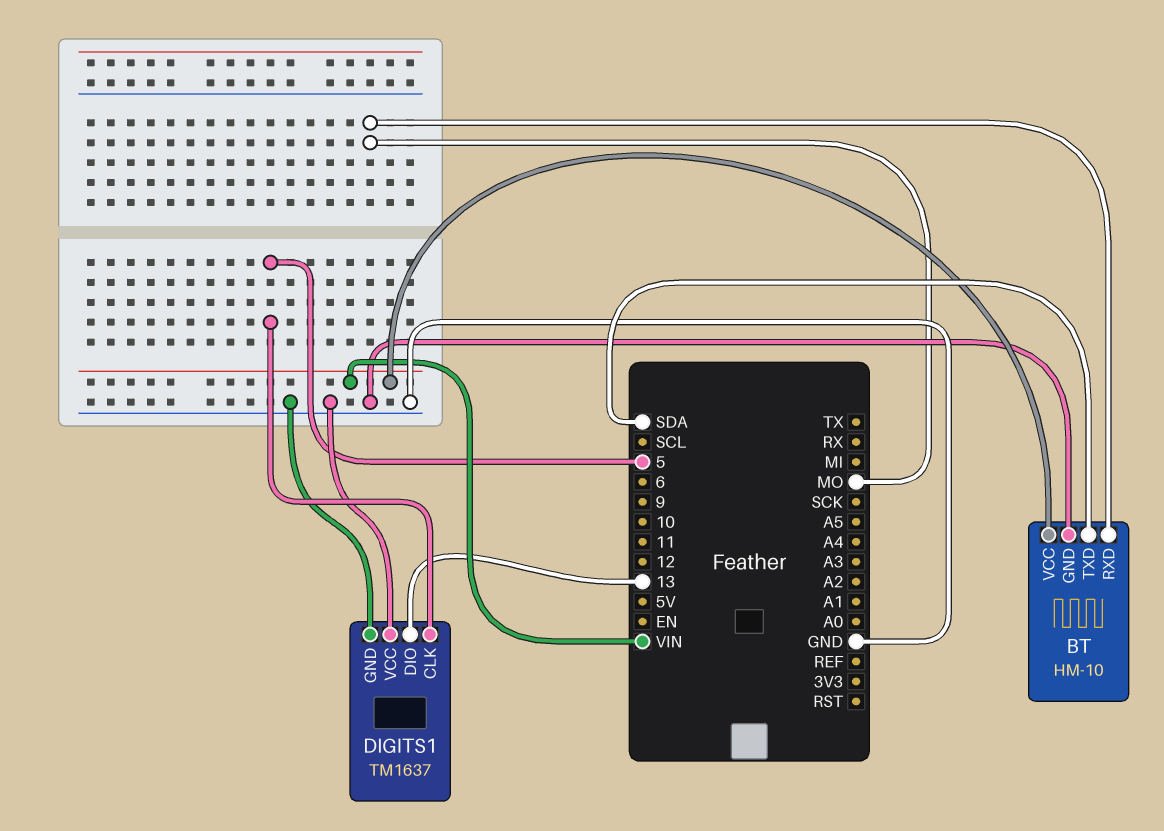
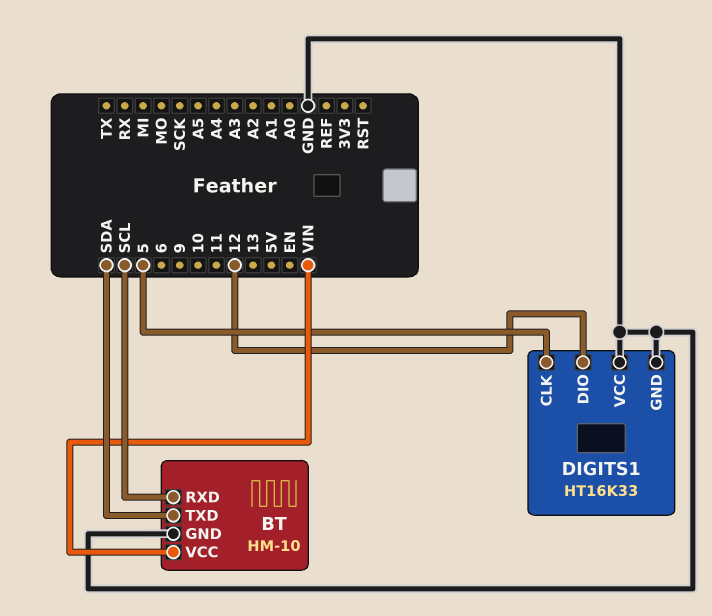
BT pin RXD: MO -> SCL
DIGITS1: TM1637 -> HT16K33
DIGITS1 pin DIO: 13 -> 12

